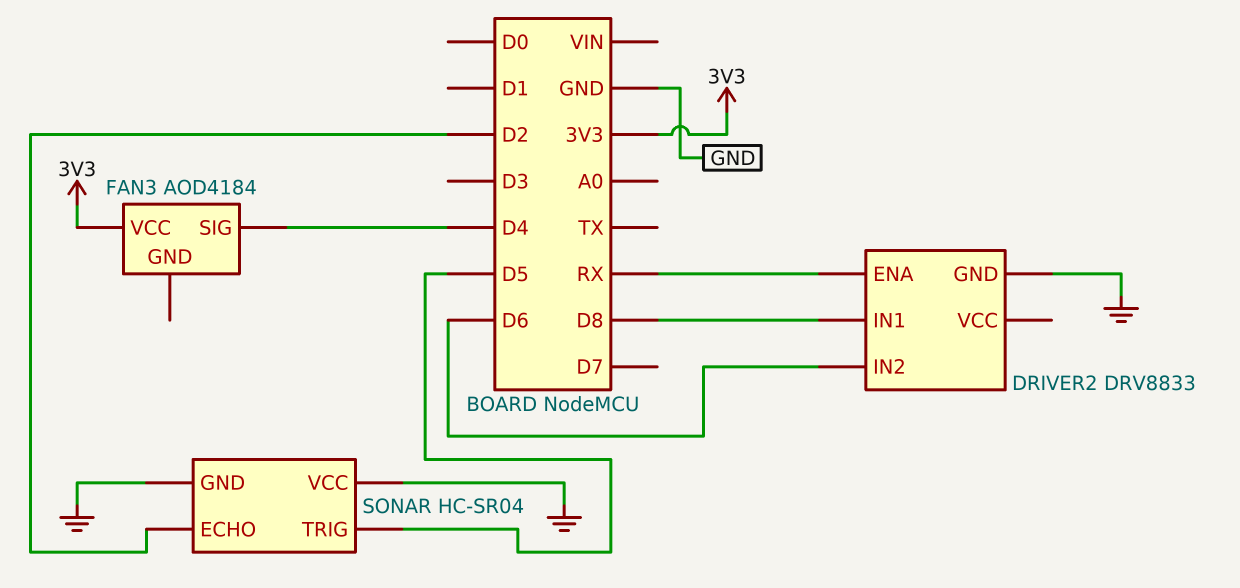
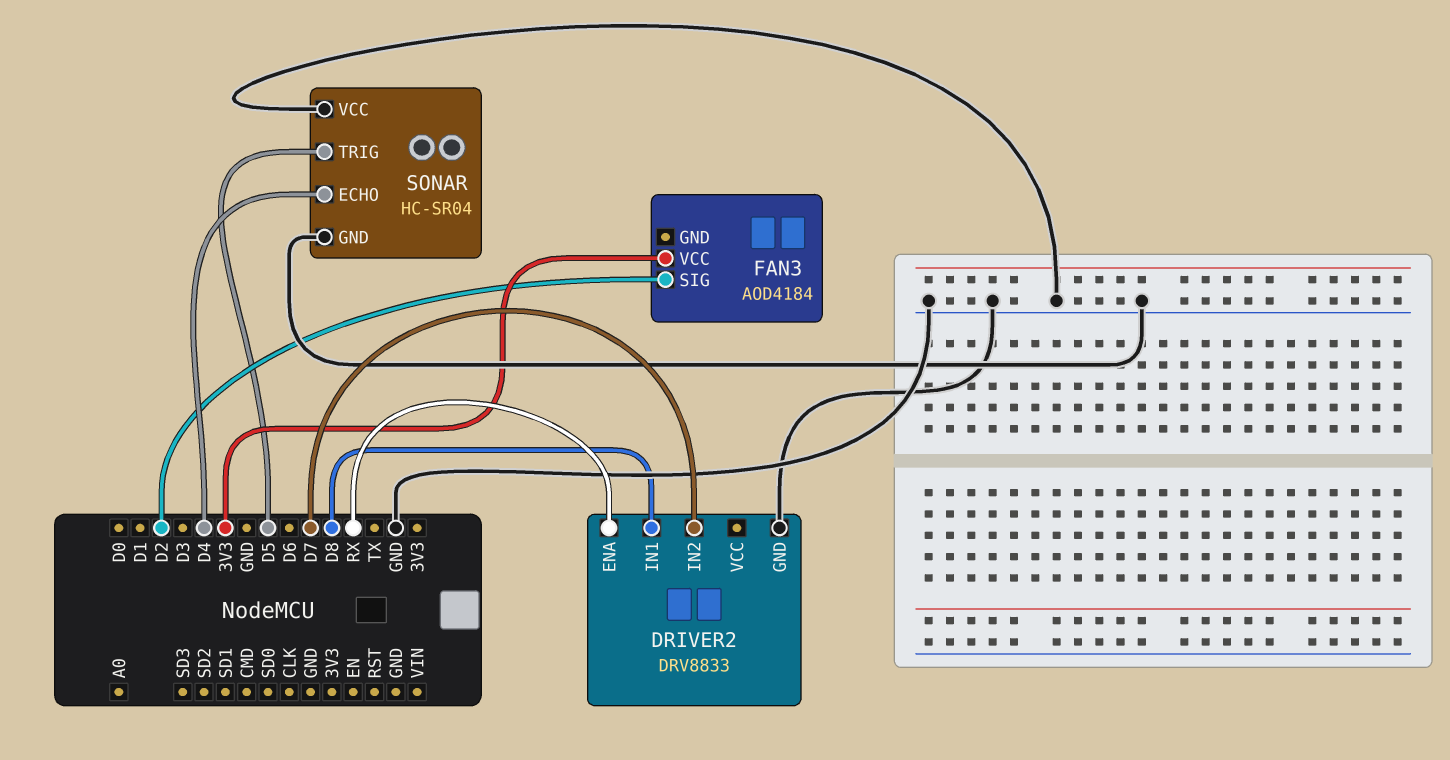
DRIVER2 pin IN2: D6 -> D7
FAN3 pin SIG: D4 -> D2
SONAR pin ECHO: D2 -> D4

